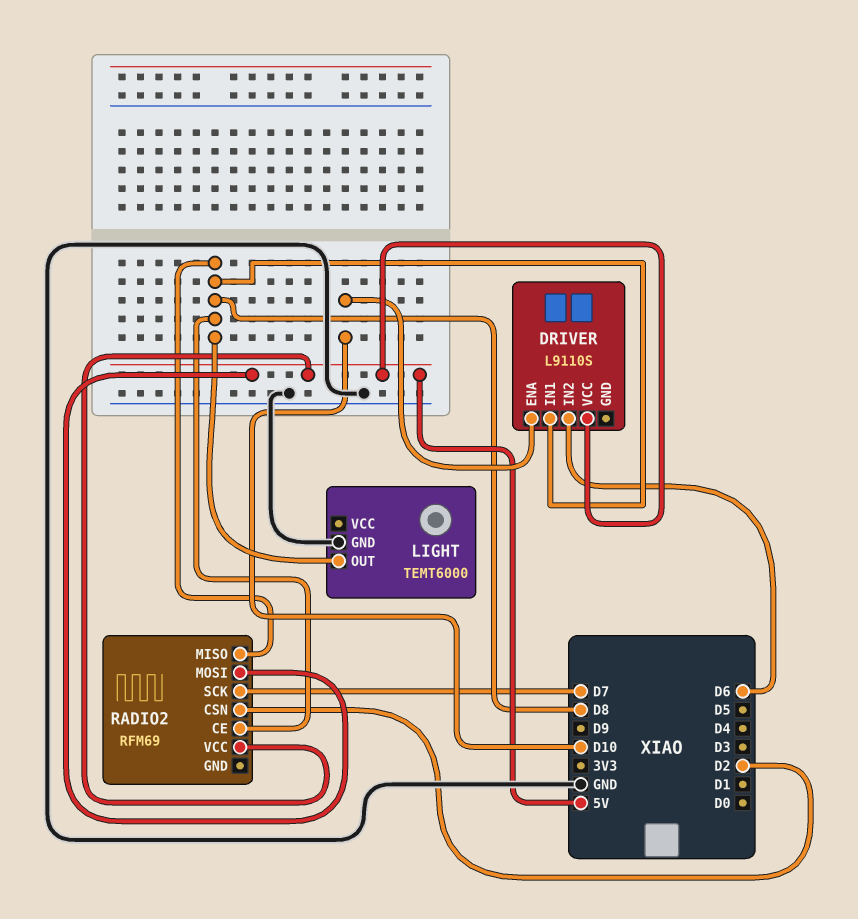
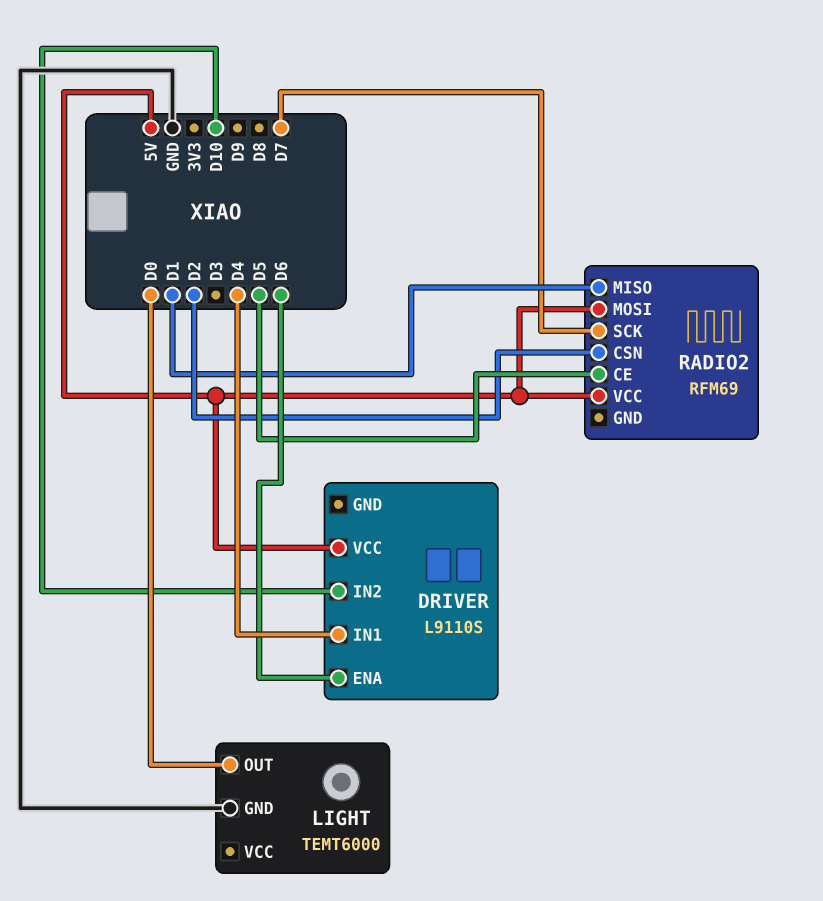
DRIVER pin ENA: D10 -> D6
DRIVER pin IN1: D8 -> D4
DRIVER pin IN2: D6 -> D10
LIGHT pin OUT: D8 -> D0
RADIO2 pin CE: D8 -> D5
RADIO2 pin MISO: D8 -> D1

